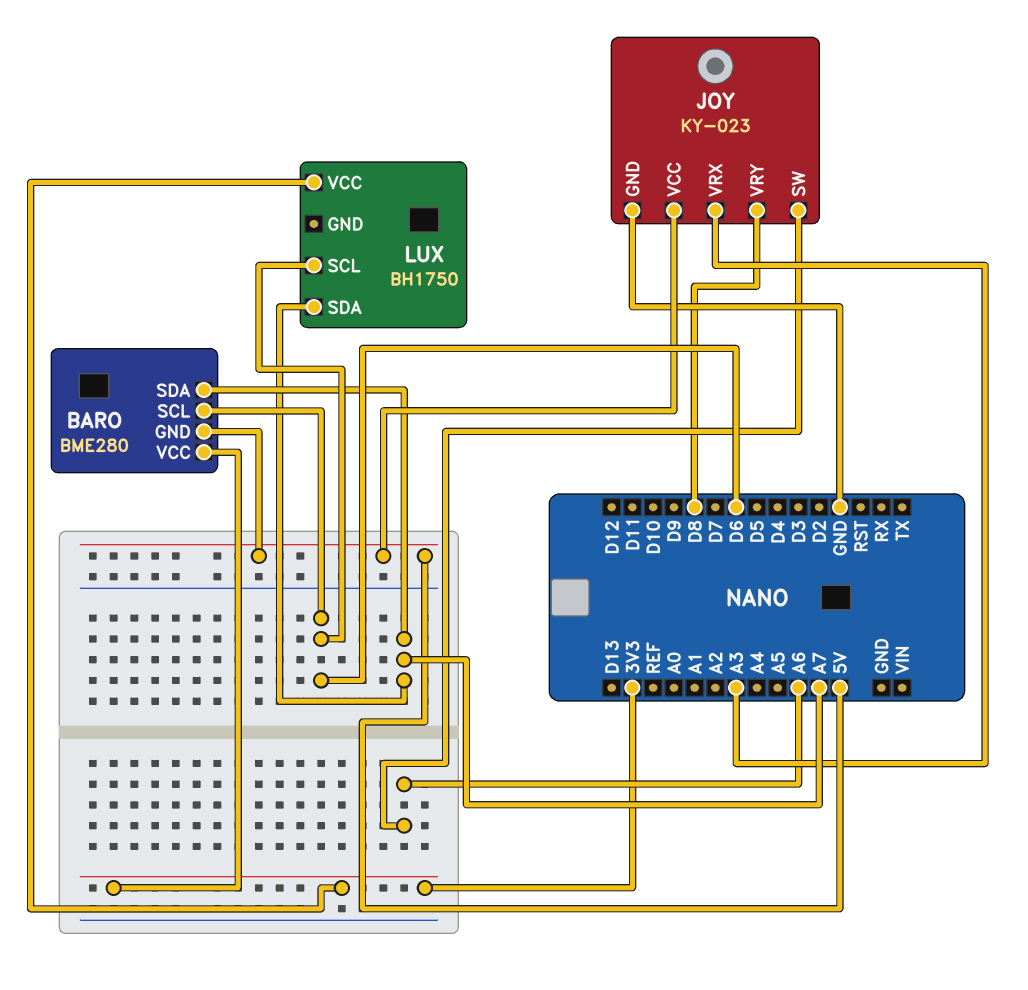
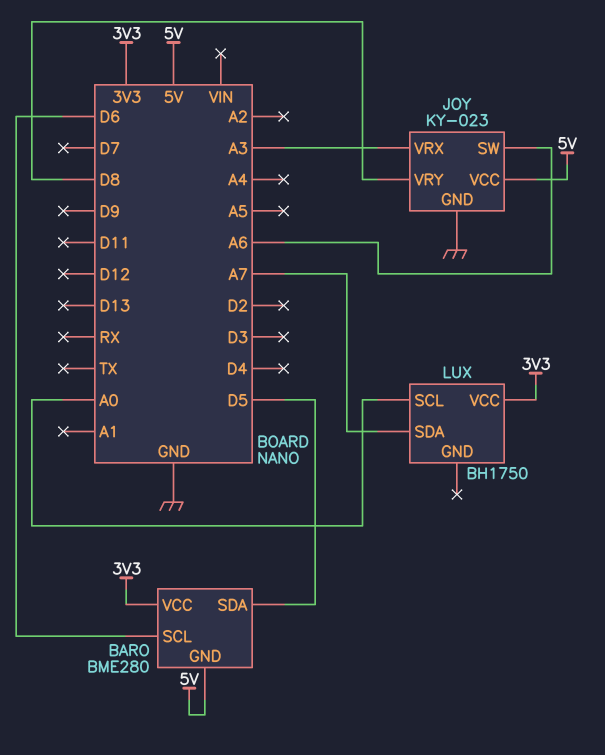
BARO pin SDA: A7 -> D5
LUX pin SCL: D6 -> A0

